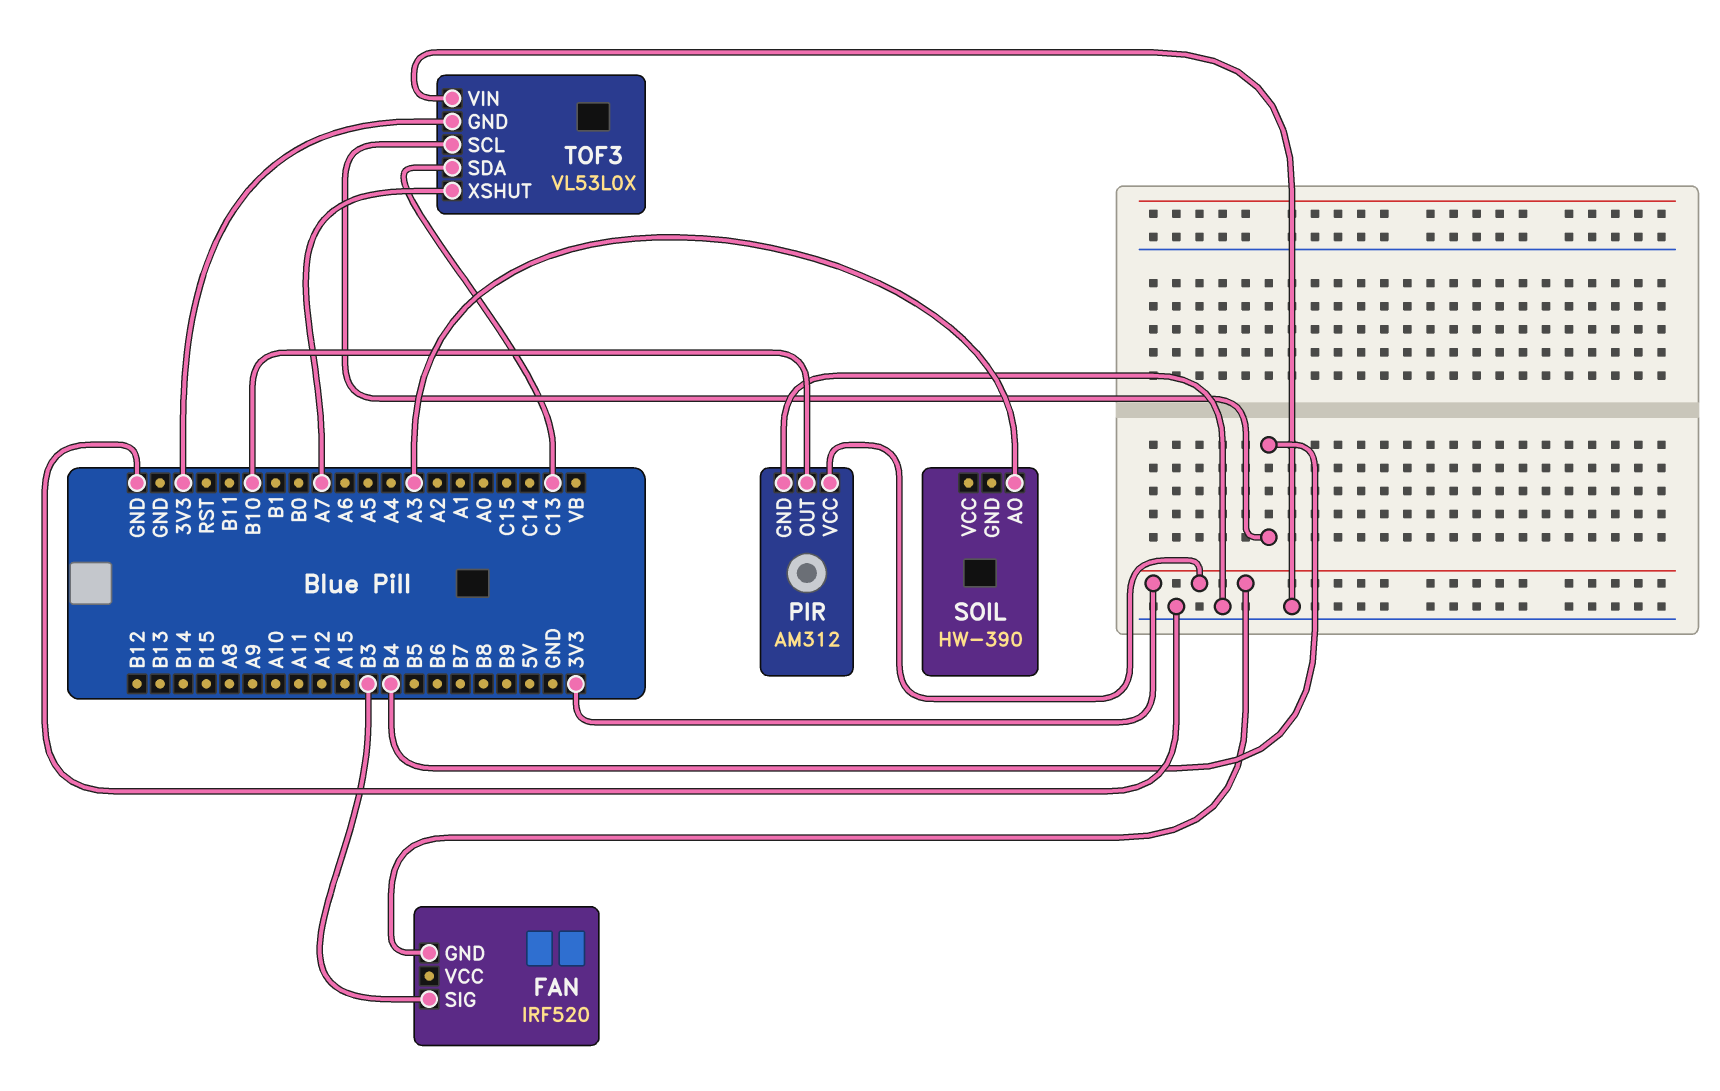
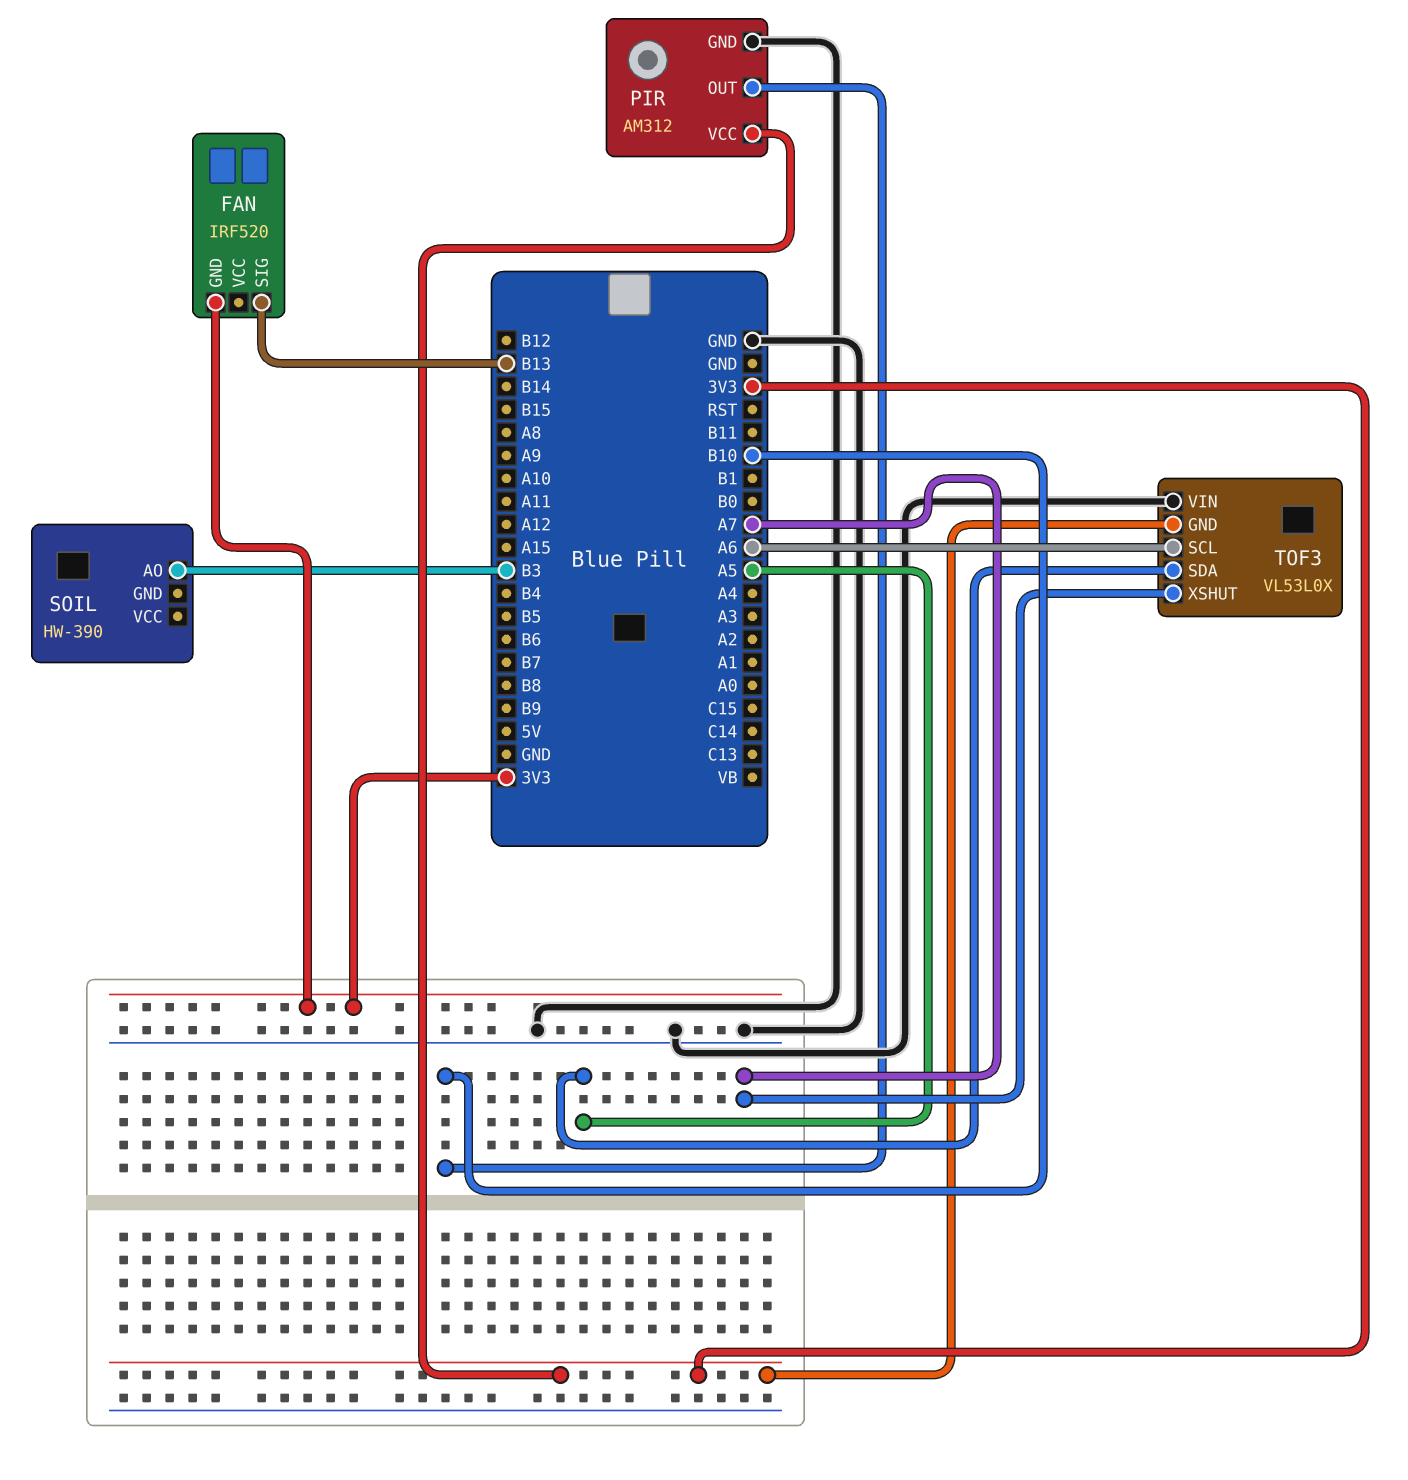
FAN pin SIG: B3 -> B13
SOIL pin AO: A3 -> B3
TOF3 pin SCL: B4 -> A6
TOF3 pin SDA: C13 -> A5

